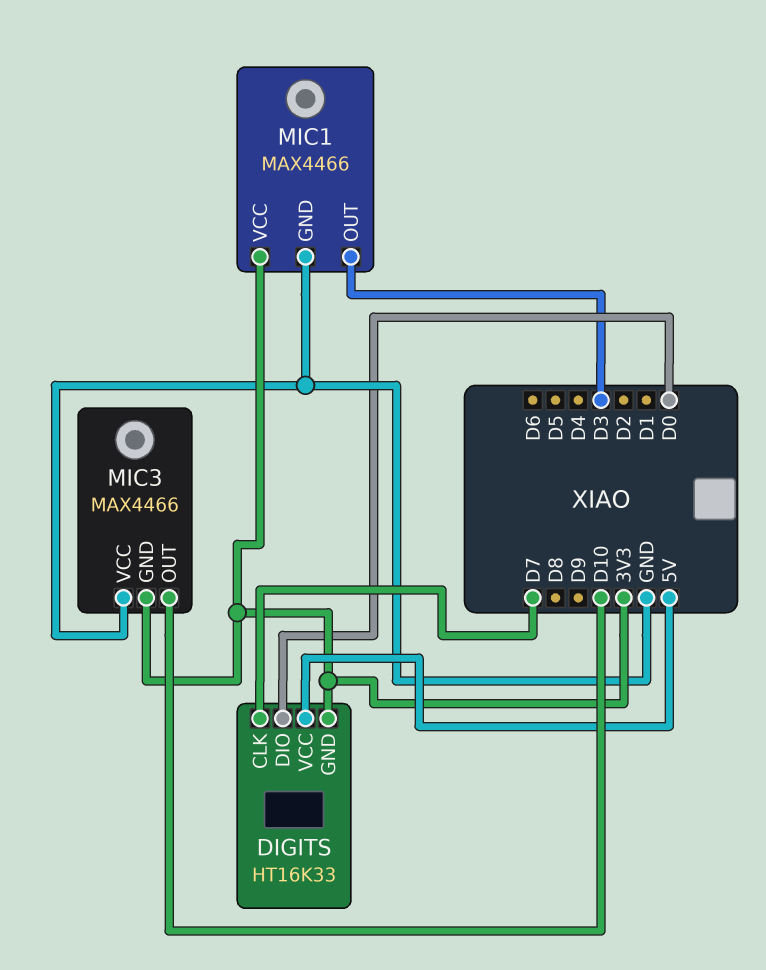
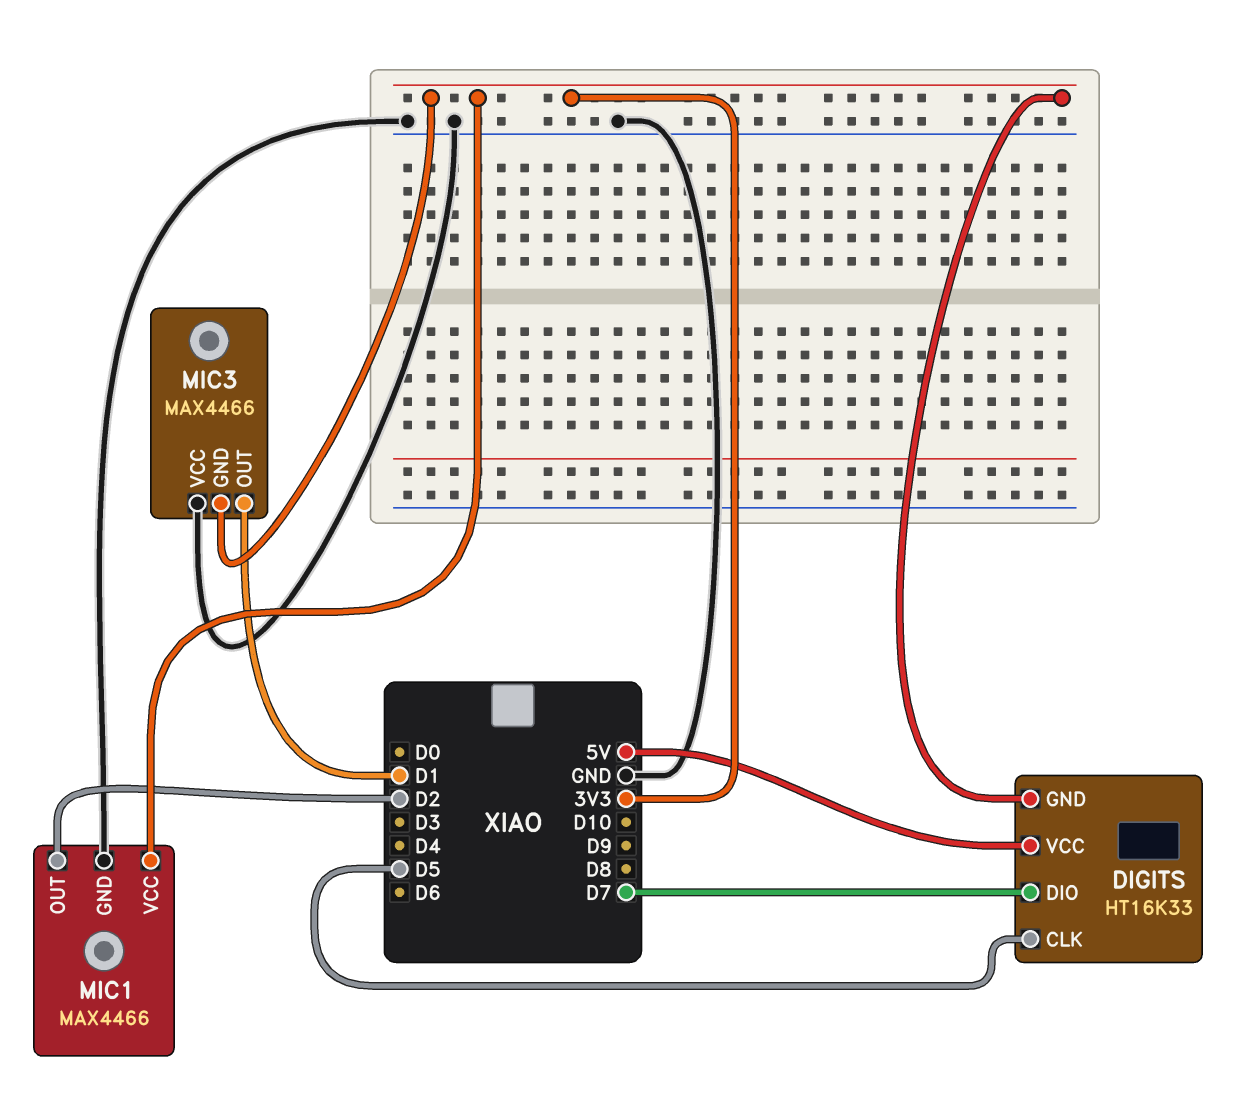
DIGITS pin CLK: D7 -> D5
DIGITS pin DIO: D0 -> D7
MIC1 pin OUT: D3 -> D2
MIC3 pin OUT: D10 -> D1

